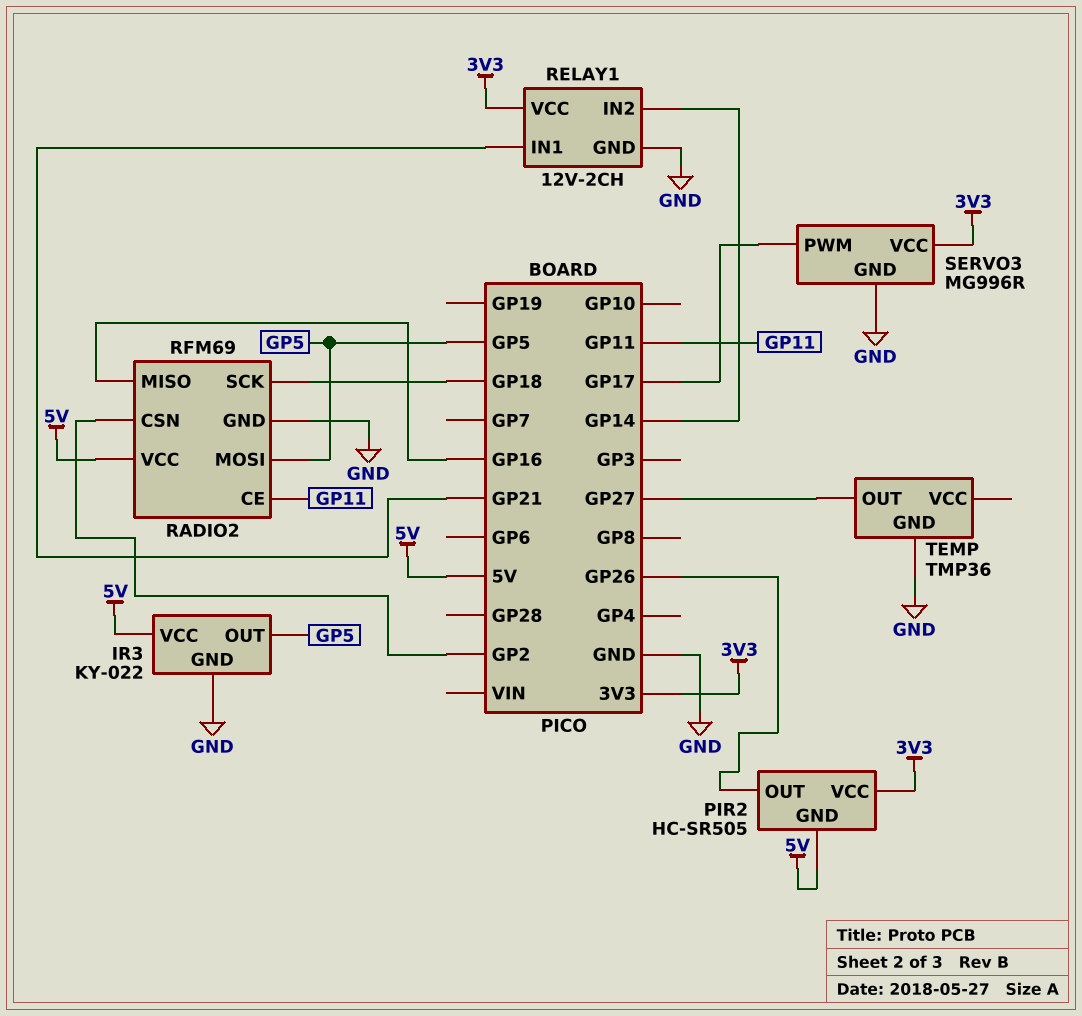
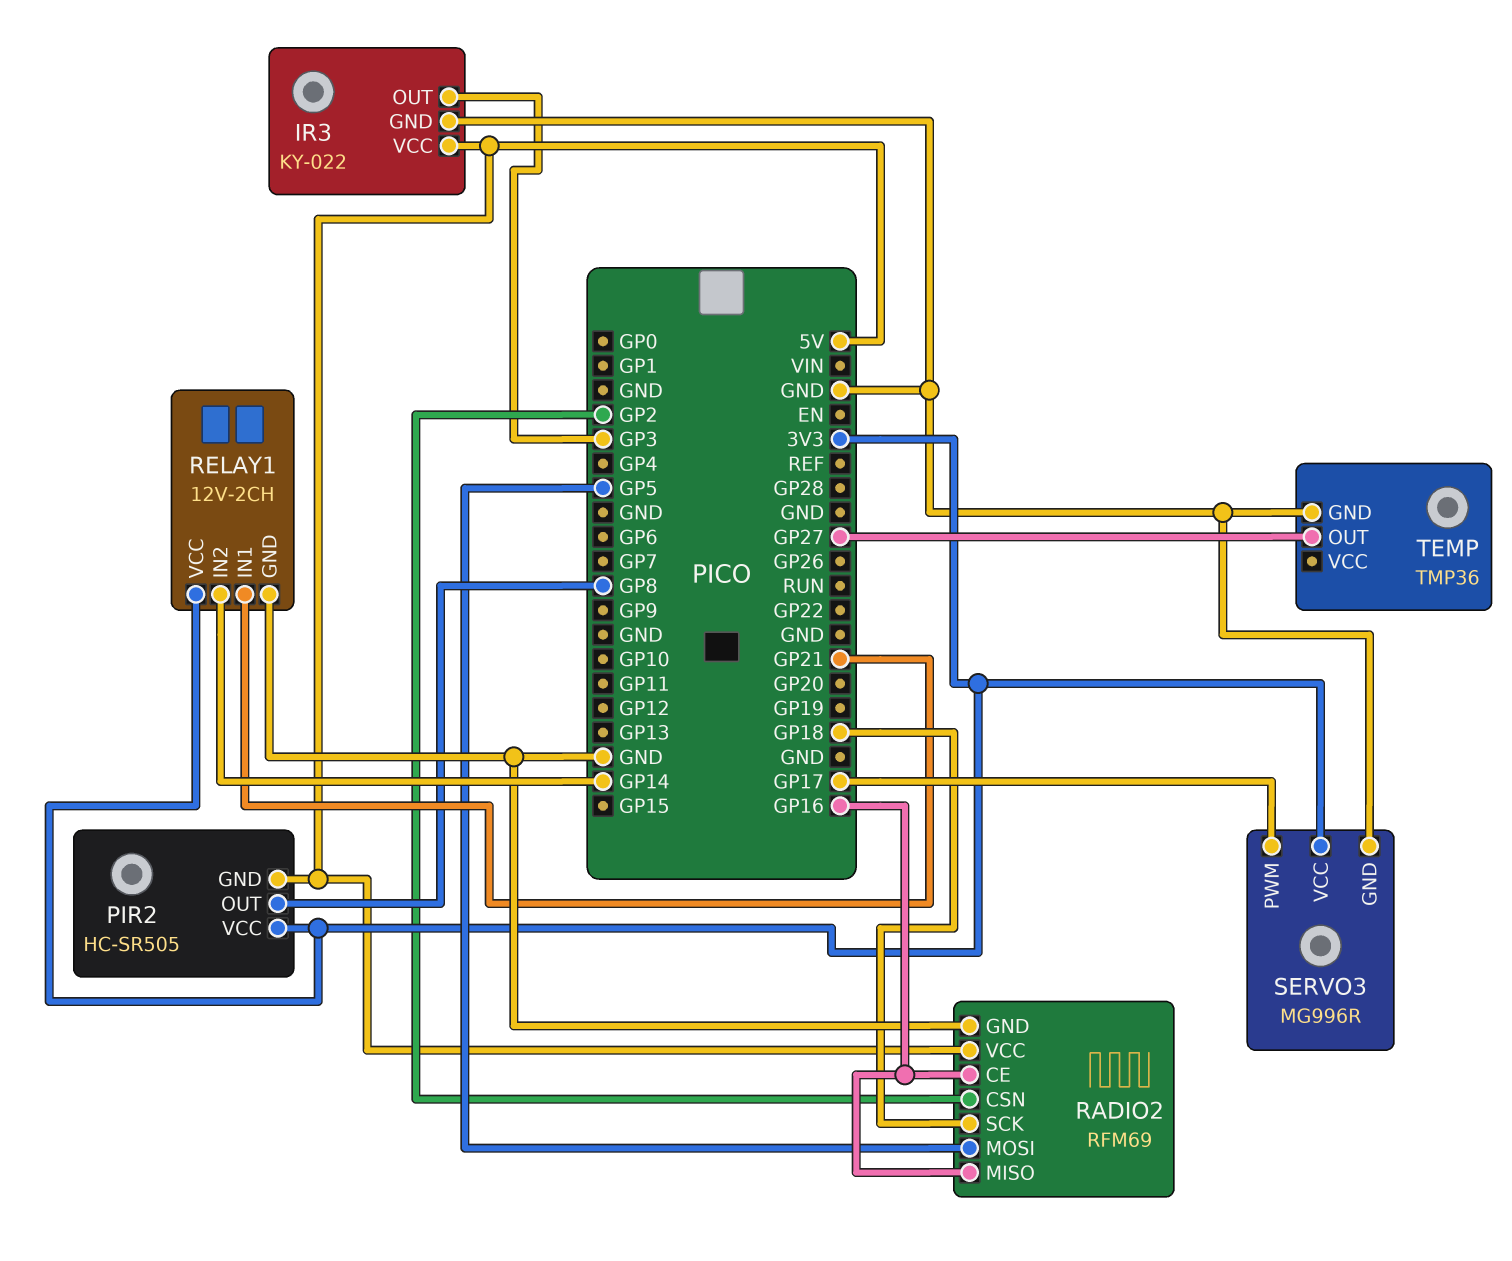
IR3 pin OUT: GP5 -> GP3
PIR2 pin OUT: GP26 -> GP8
RADIO2 pin CE: GP11 -> GP16

